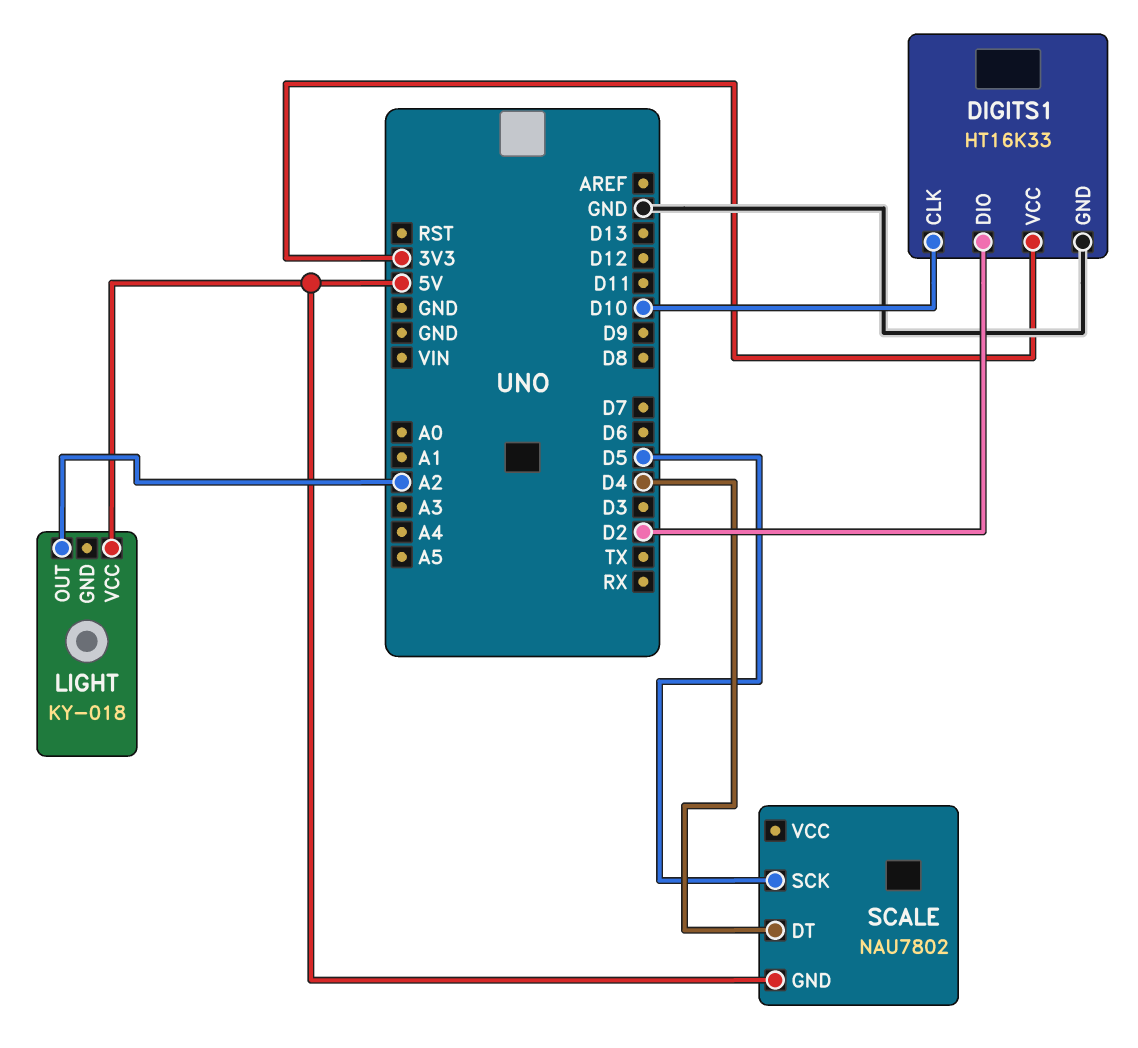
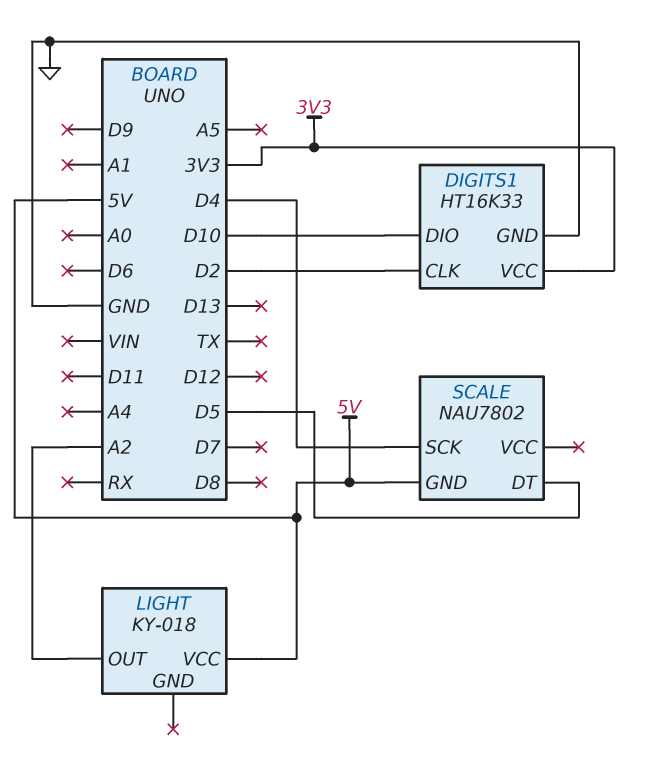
DIGITS1 pin CLK: D10 -> D2
DIGITS1 pin DIO: D2 -> D10
SCALE pin DT: D4 -> D5
SCALE pin SCK: D5 -> D4

